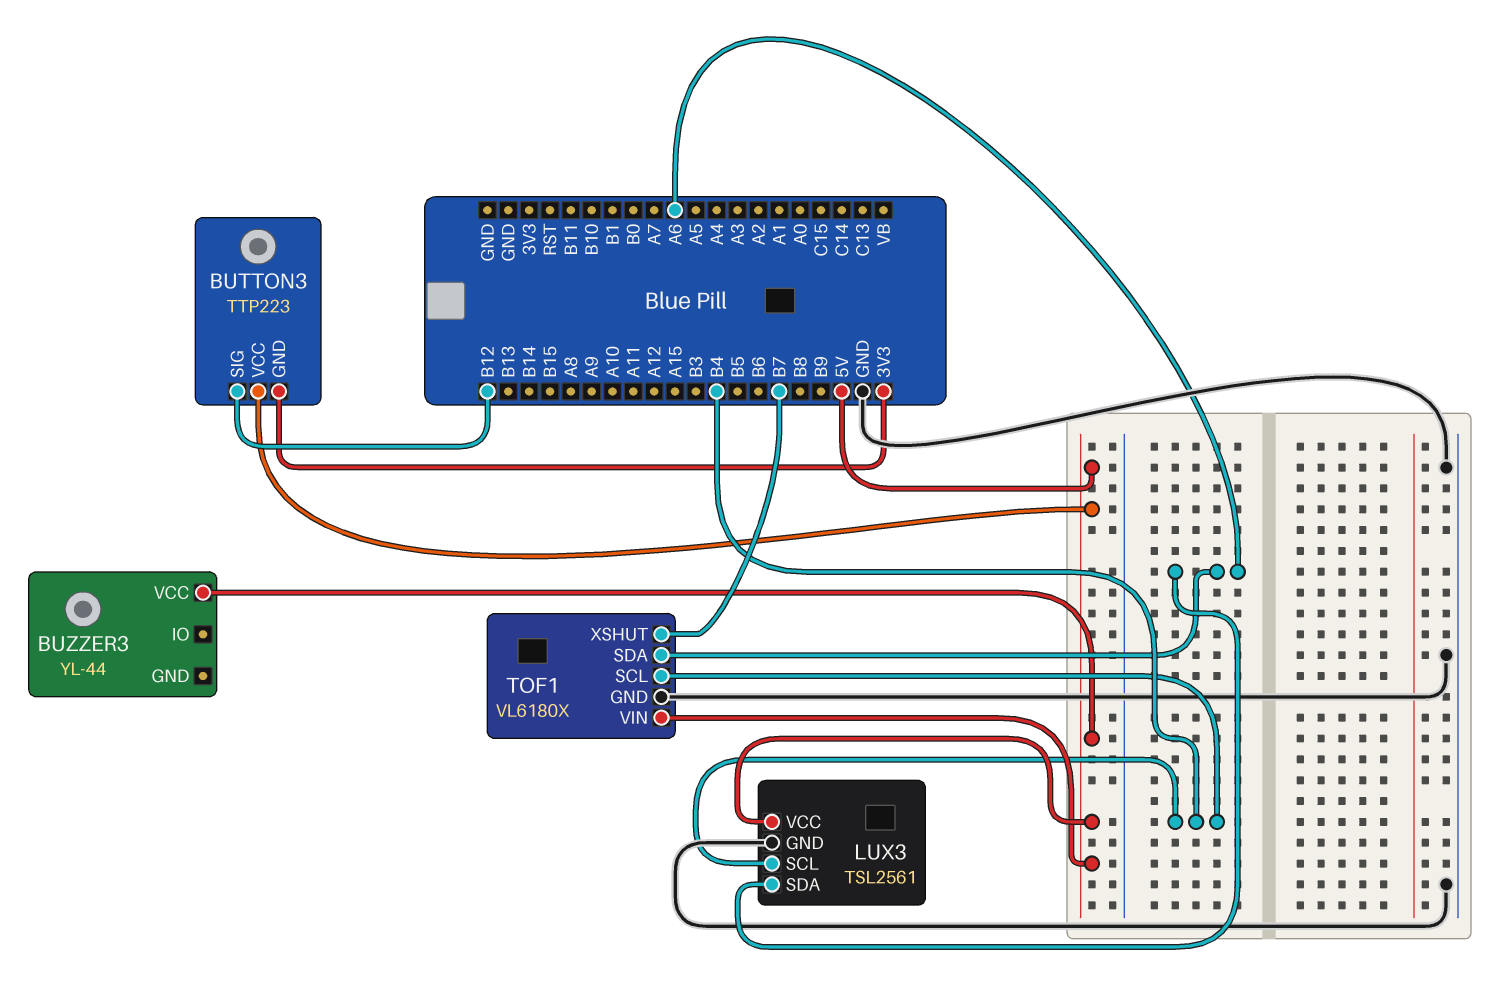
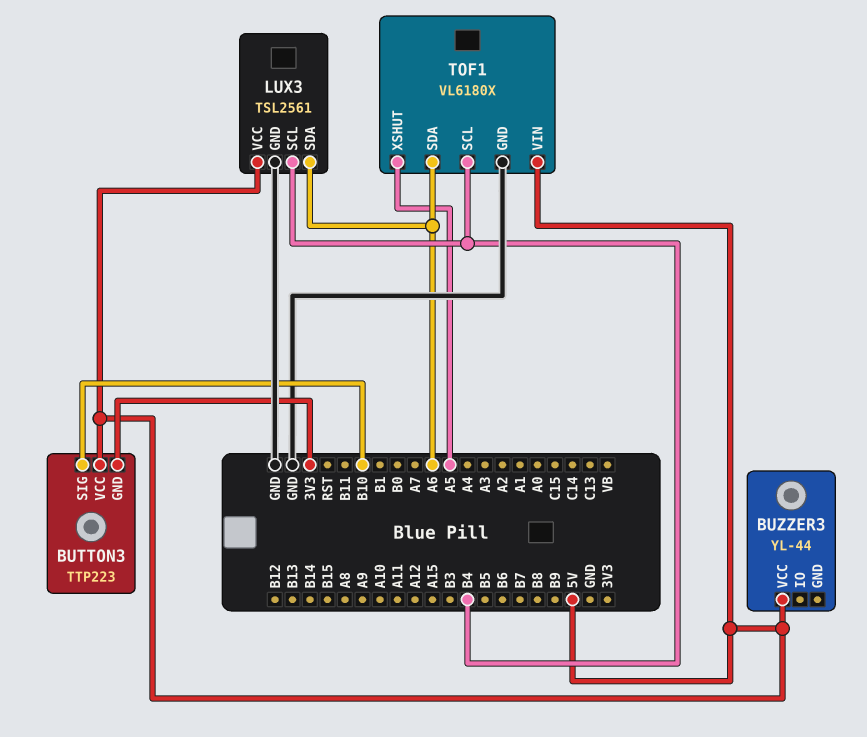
BUTTON3 pin SIG: B12 -> B10
TOF1 pin XSHUT: B7 -> A5

